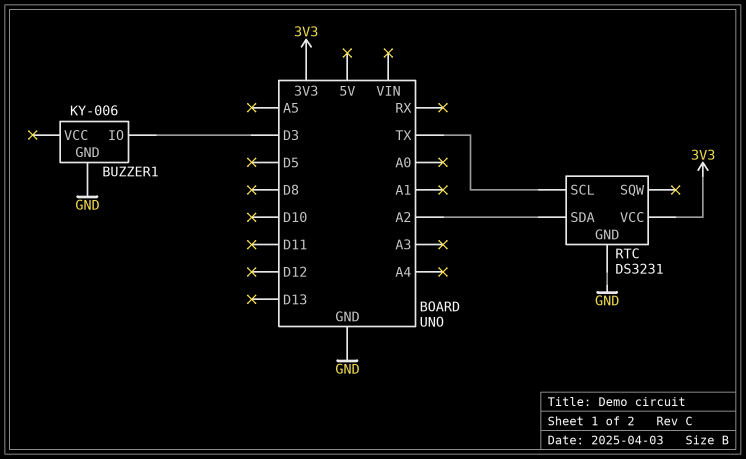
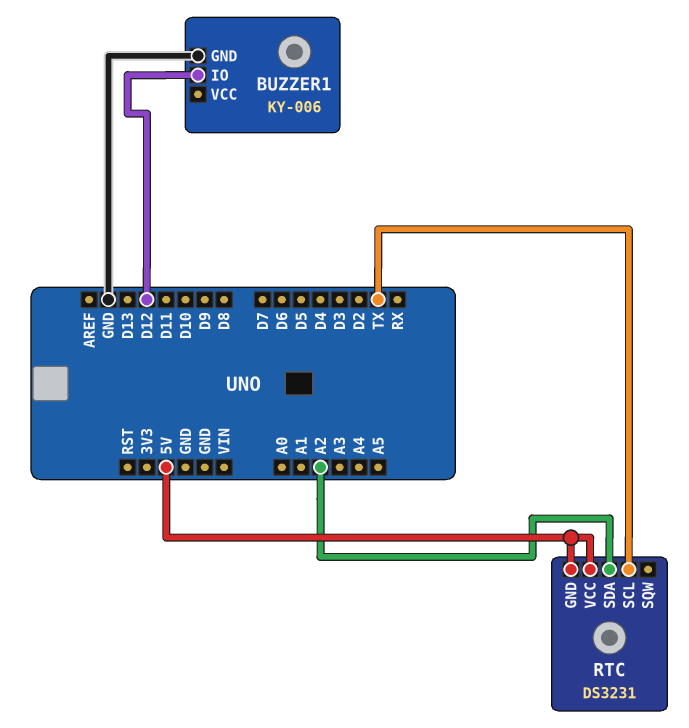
BUZZER1 pin IO: D3 -> D12
RTC pin GND: GND -> 5V
RTC pin VCC: 3V3 -> 5V

